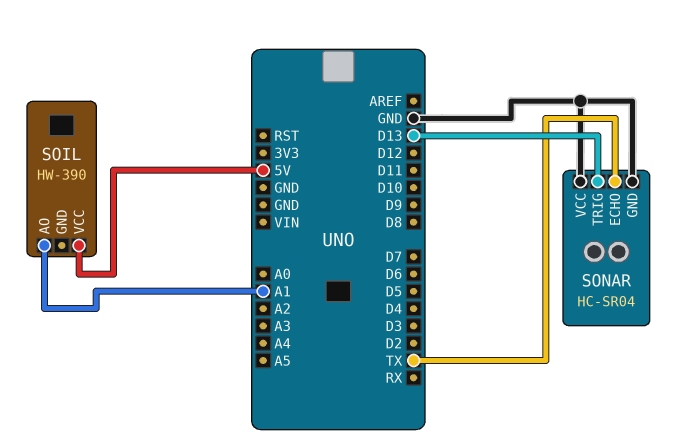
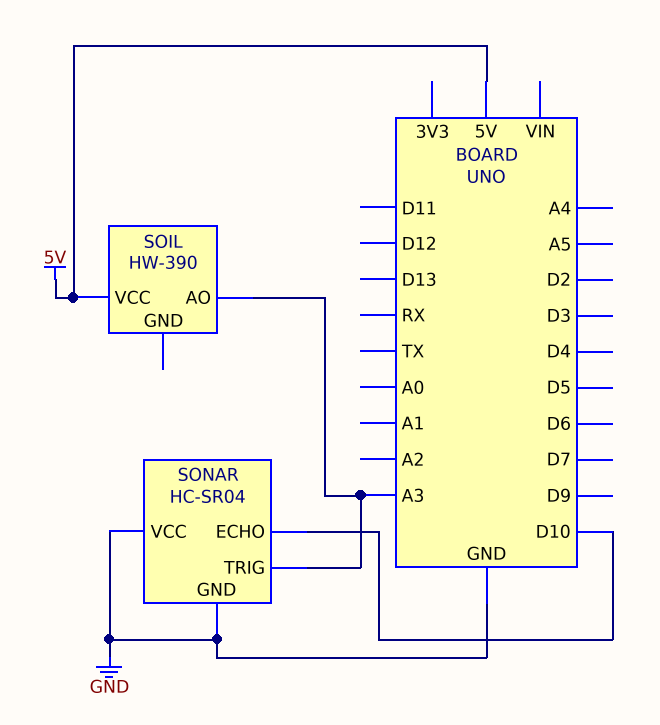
SOIL pin AO: A1 -> A3
SONAR pin ECHO: TX -> D10
SONAR pin TRIG: D13 -> A3

